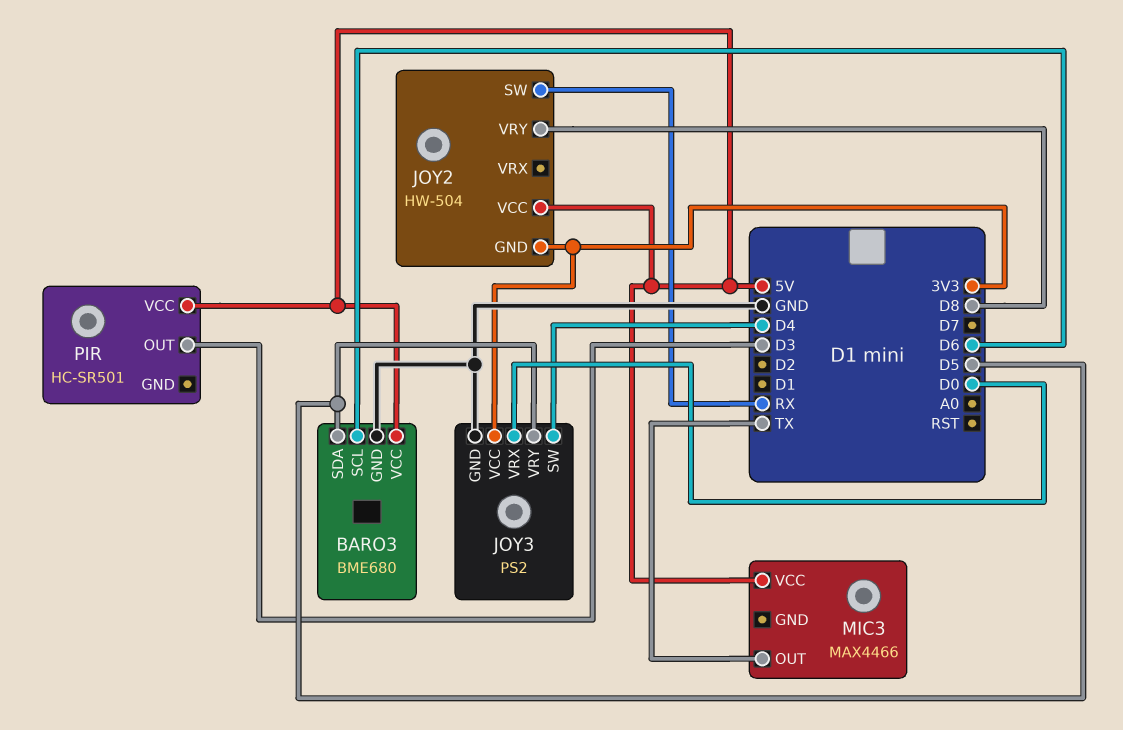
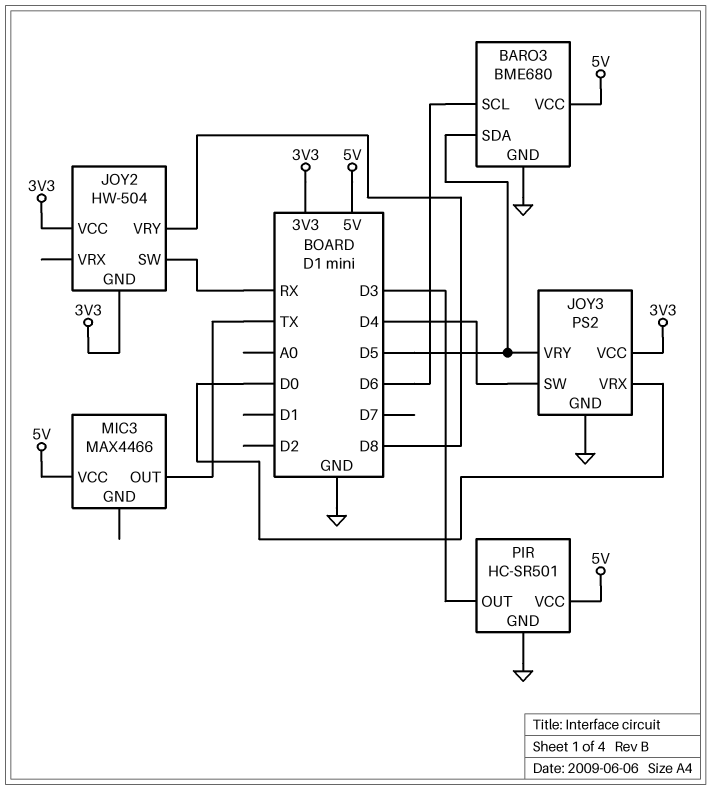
JOY2 pin VCC: 5V -> 3V3
PIR pin GND: none -> GND

